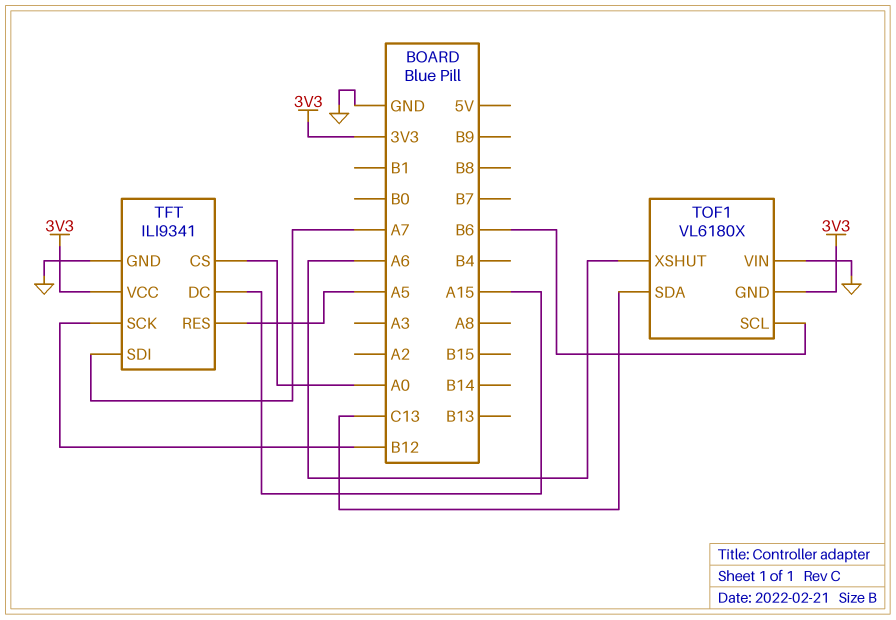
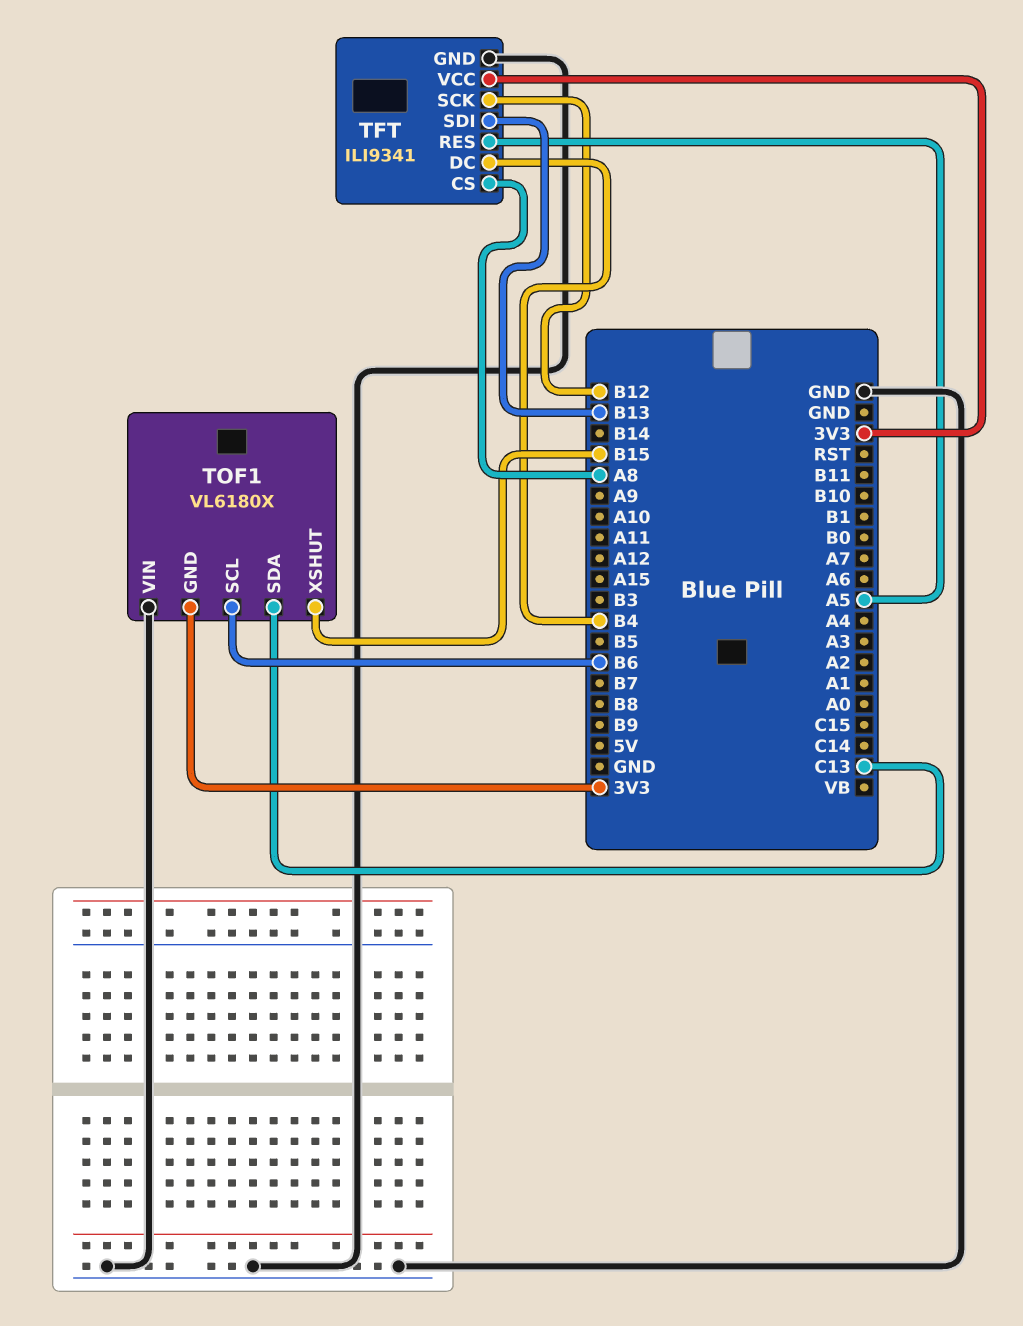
TFT pin CS: A0 -> A8
TFT pin DC: A15 -> B4
TFT pin SDI: A7 -> B13
TOF1 pin XSHUT: A6 -> B15

